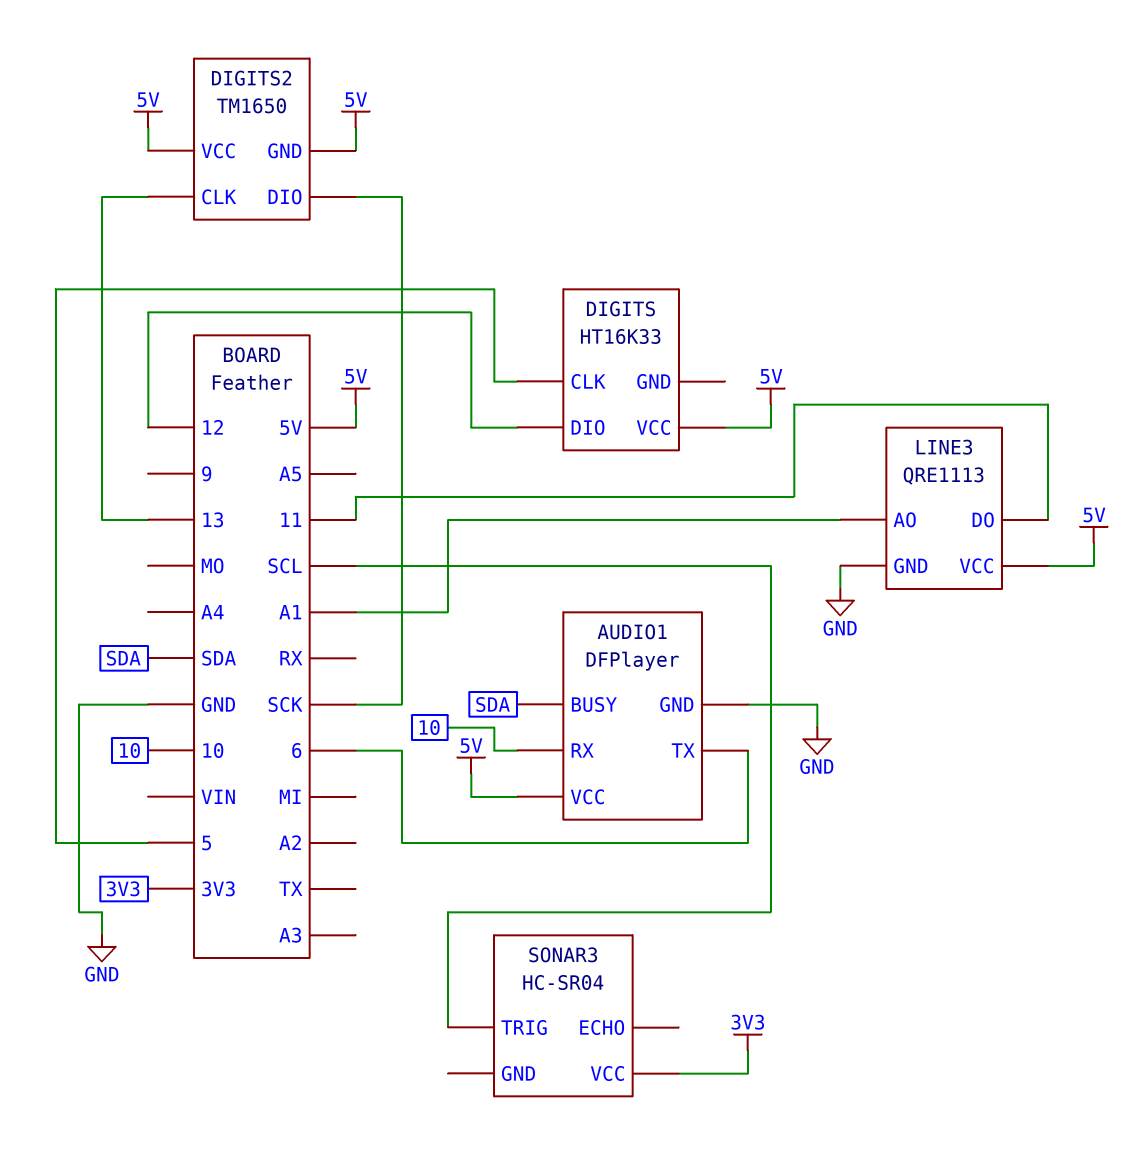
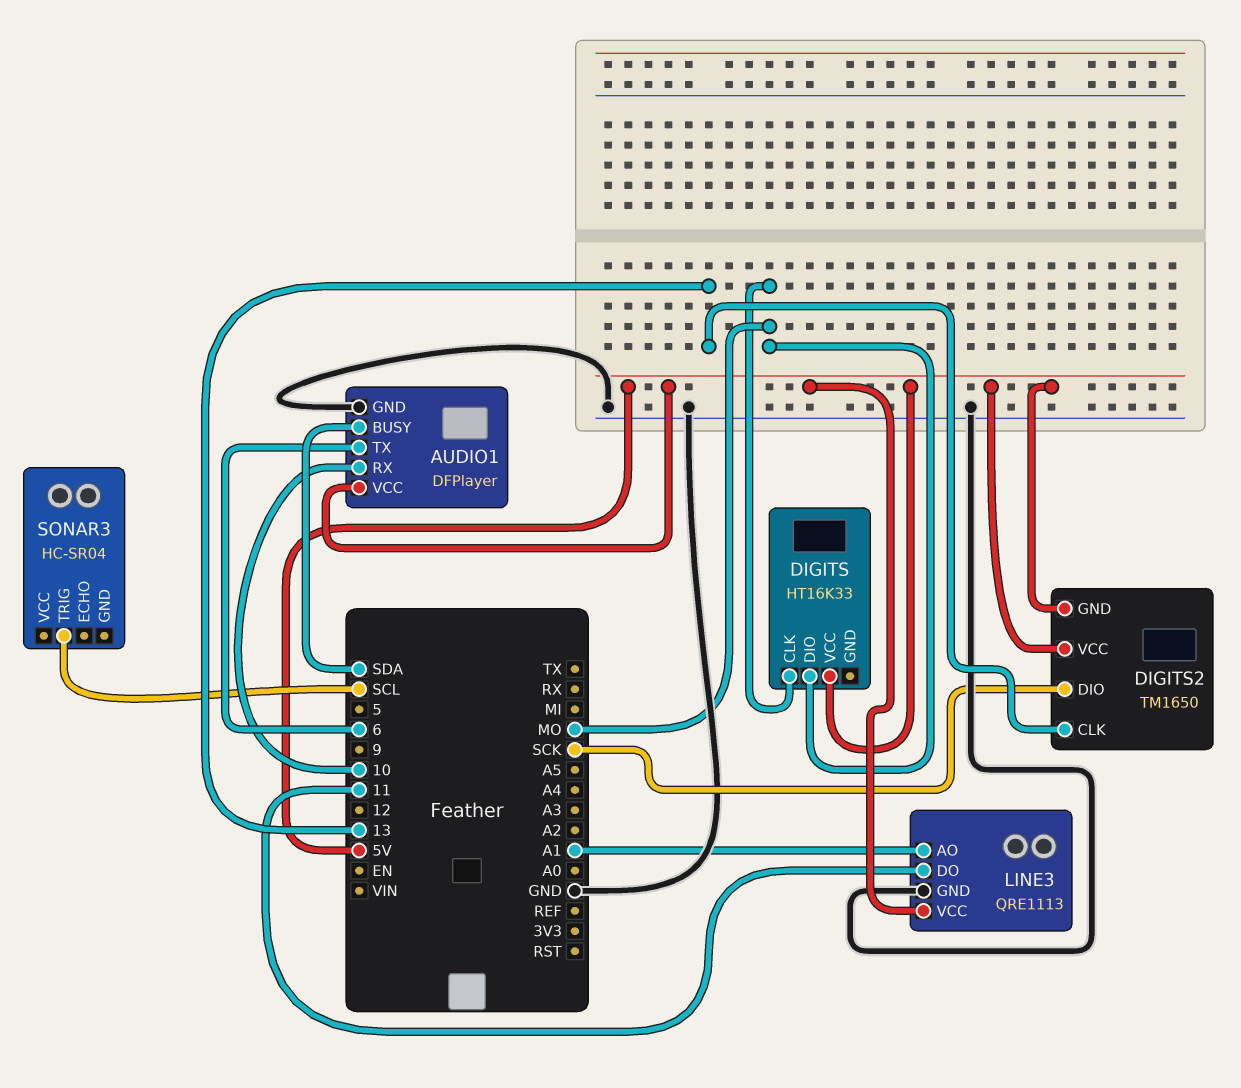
DIGITS pin CLK: 5 -> MO
DIGITS pin DIO: 12 -> MO
SONAR3 pin VCC: 3V3 -> none

